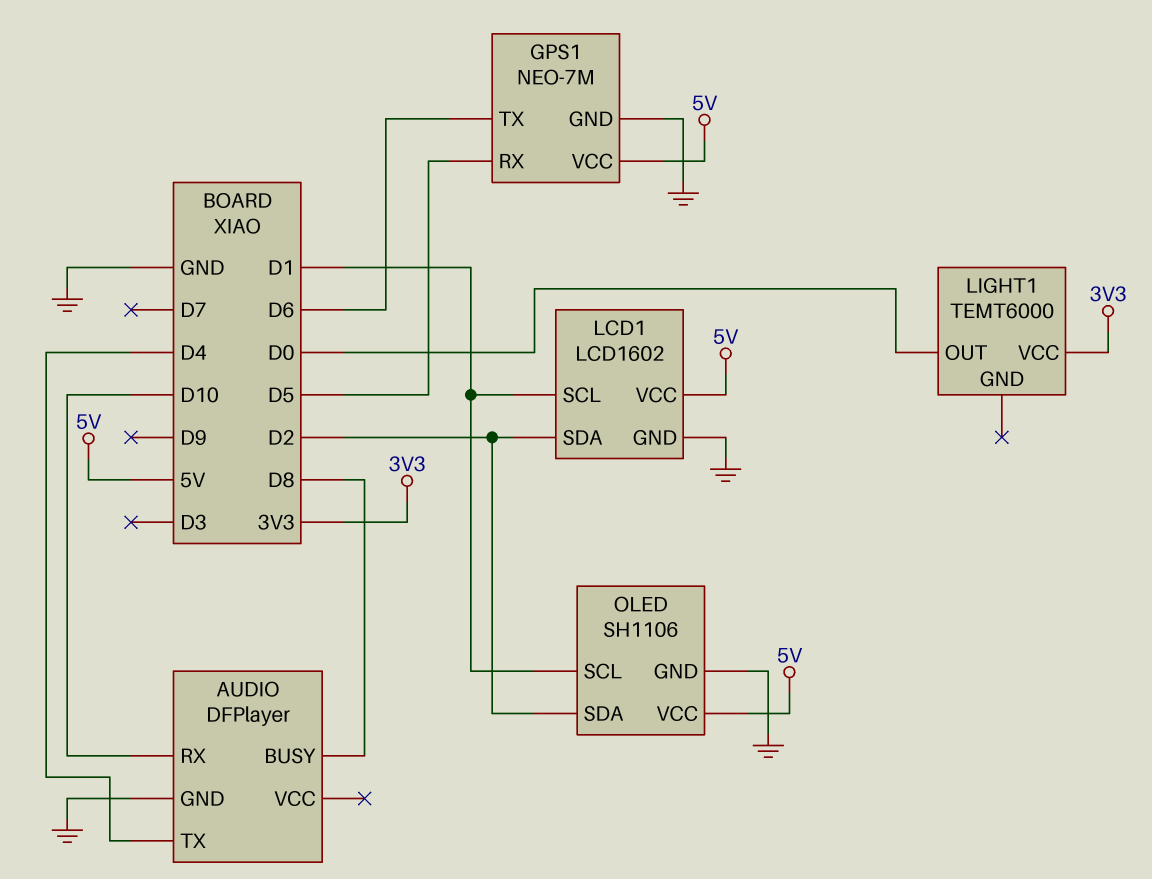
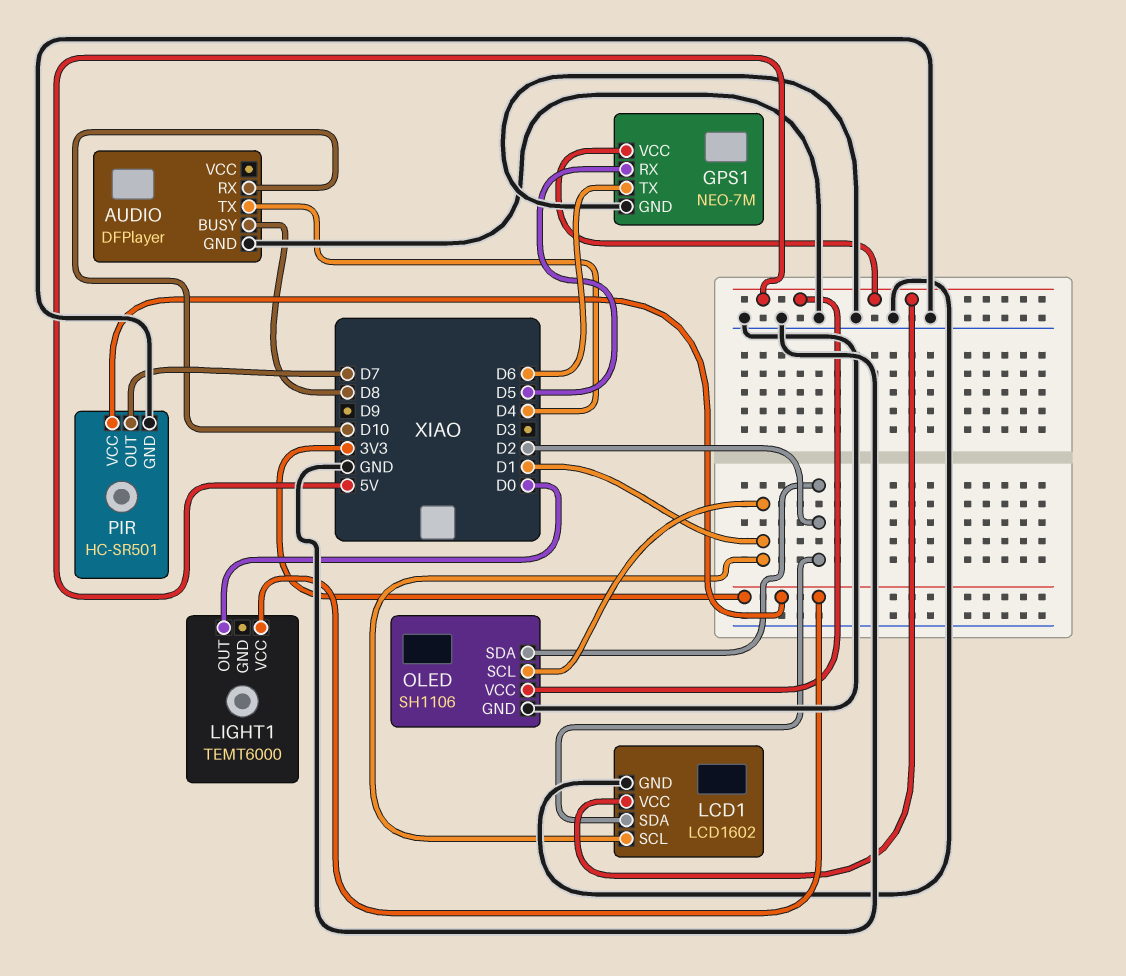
PIR: none -> HC-SR501
PIR pin GND: none -> GND
PIR pin OUT: none -> D7
PIR pin VCC: none -> 3V3

